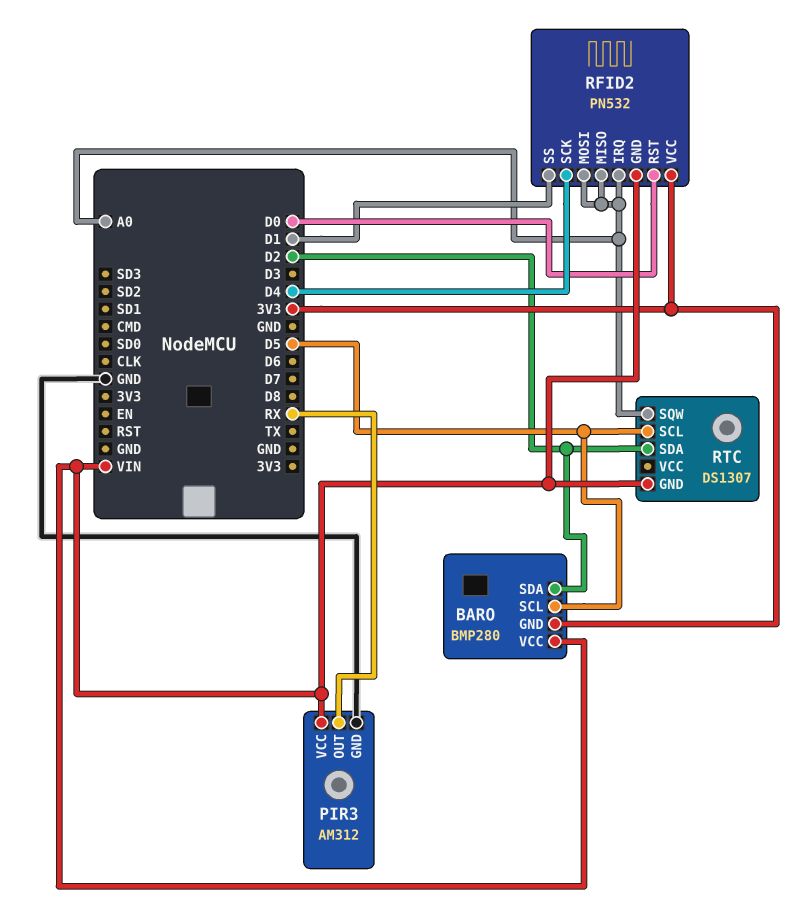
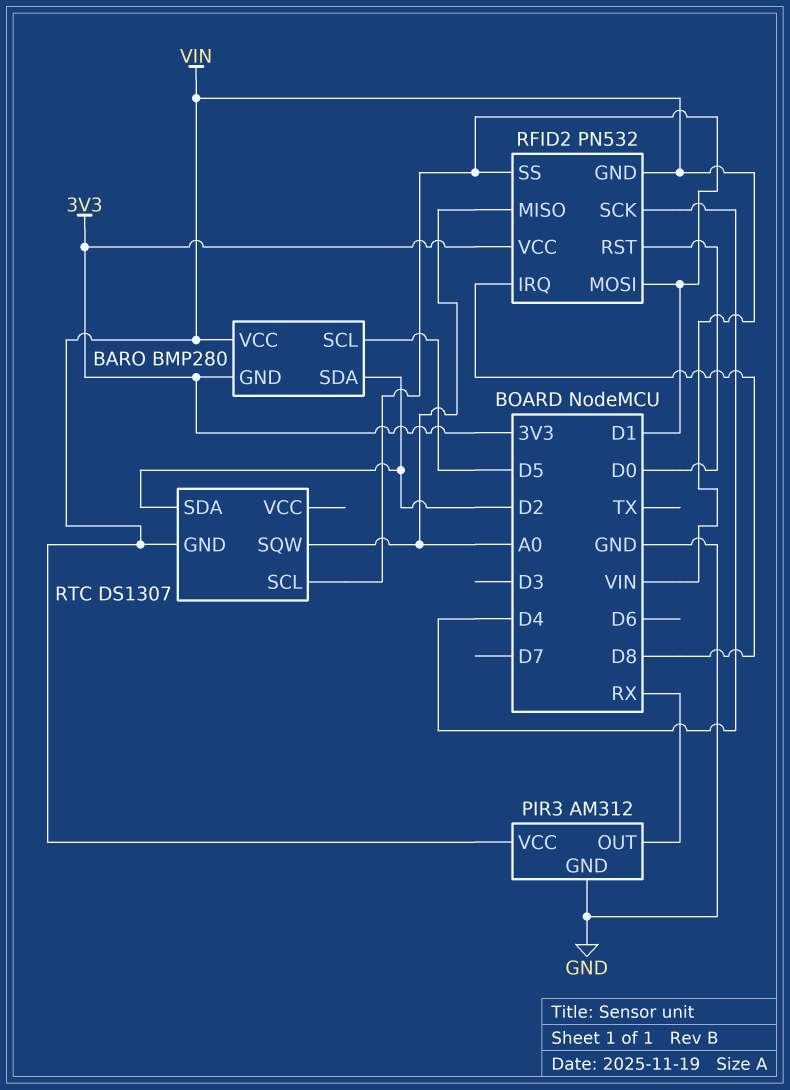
RFID2 pin IRQ: A0 -> D8
RFID2 pin MOSI: A0 -> D1
RTC pin SCL: D5 -> D1

